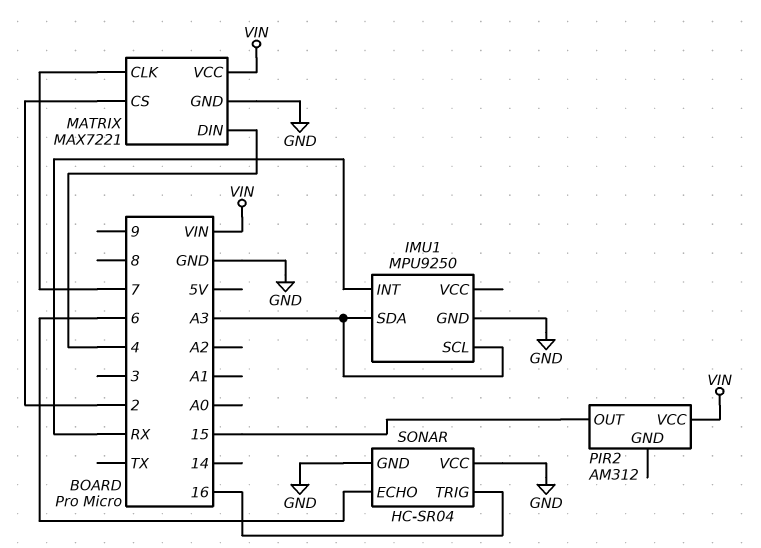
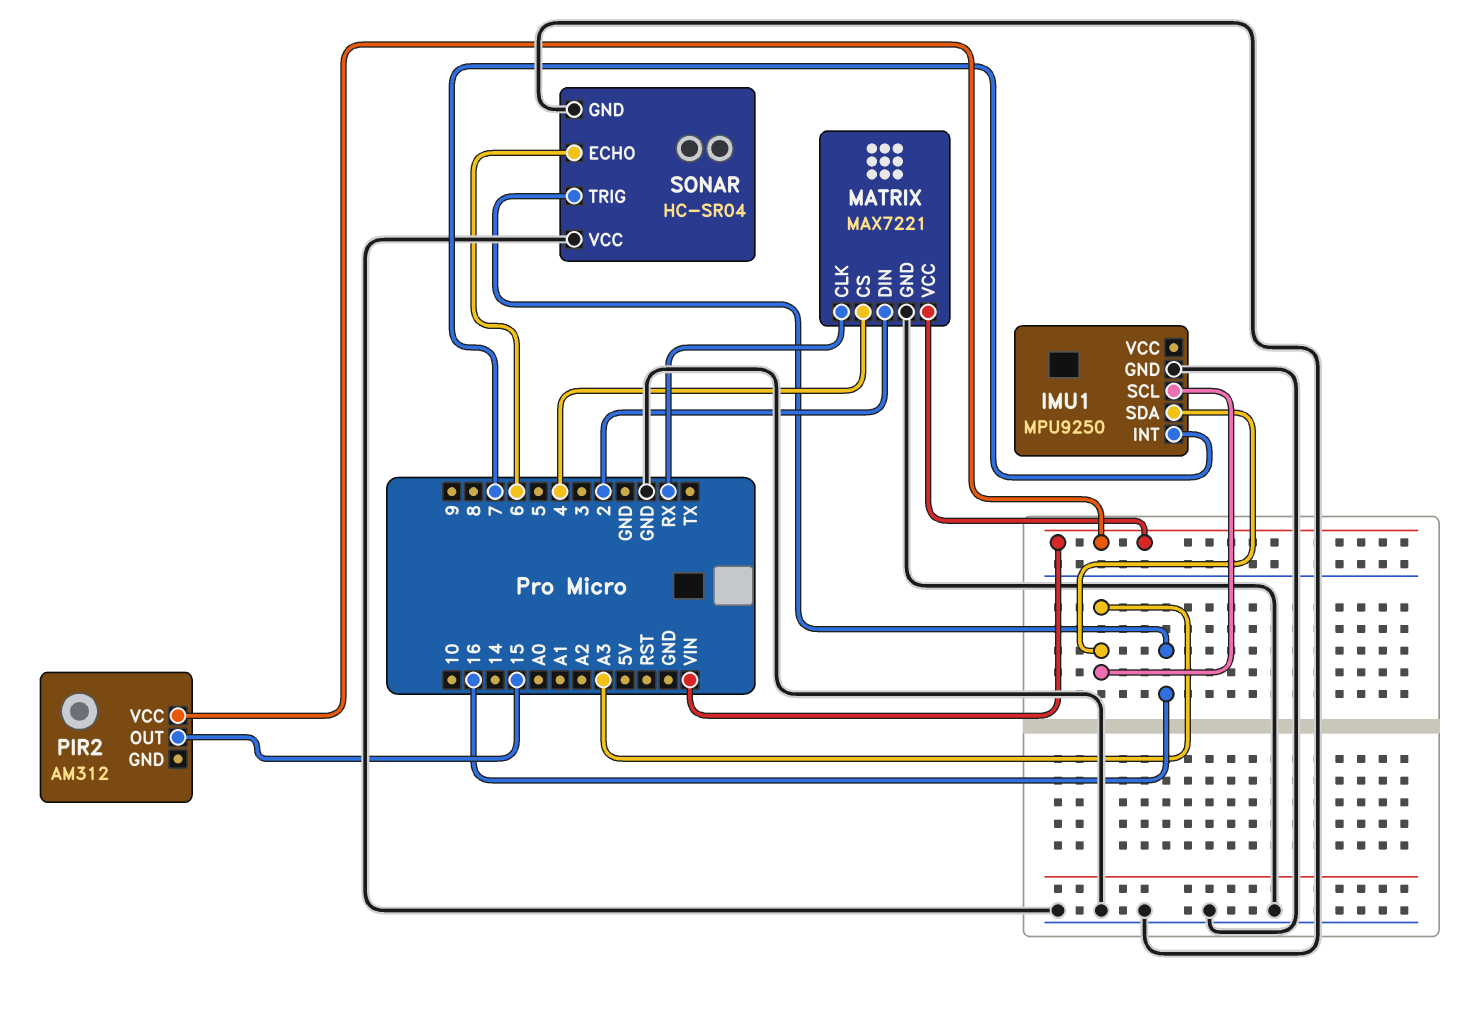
IMU1 pin INT: RX -> 7
MATRIX pin CLK: 7 -> RX
MATRIX pin CS: 2 -> 4
MATRIX pin DIN: 4 -> 2

